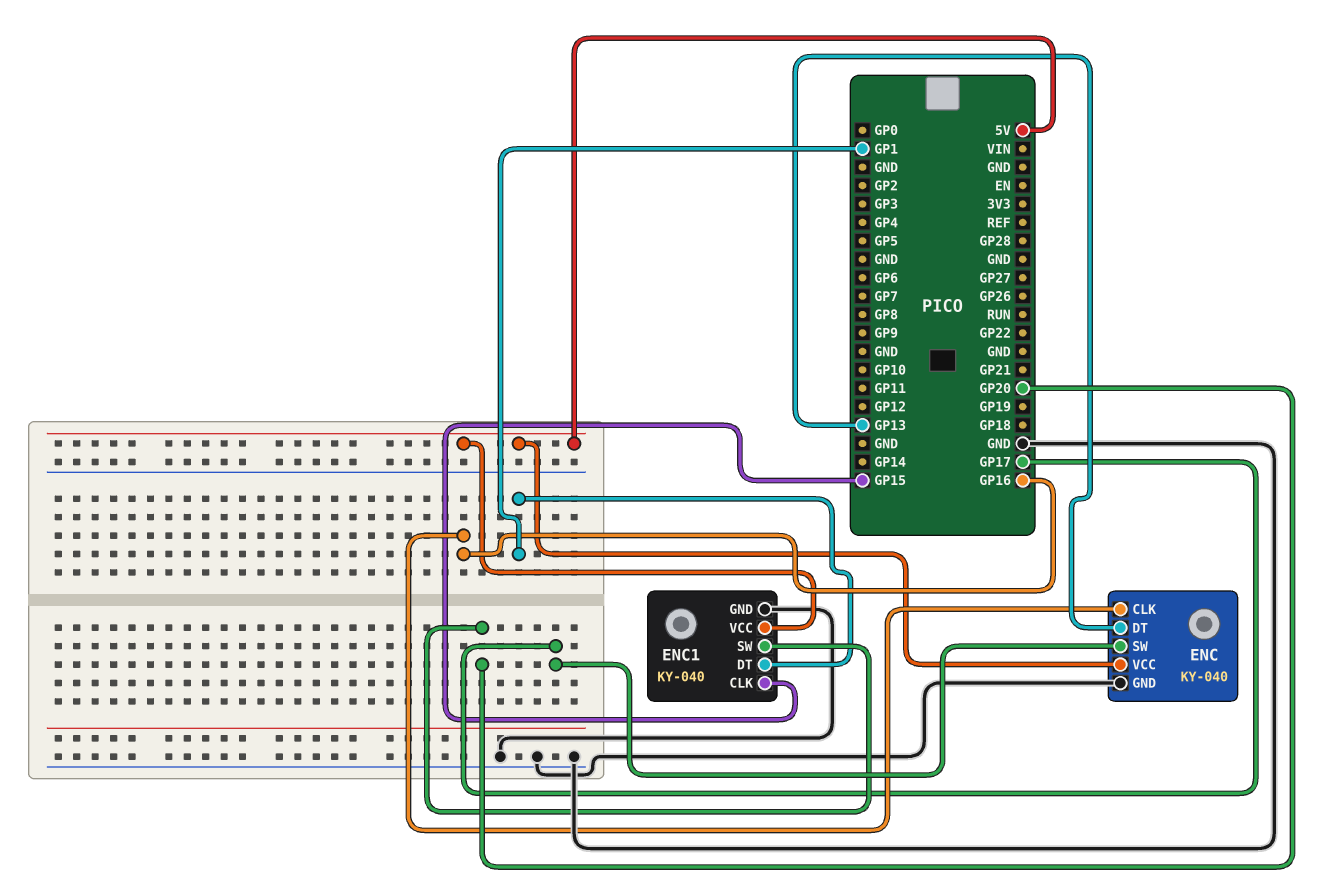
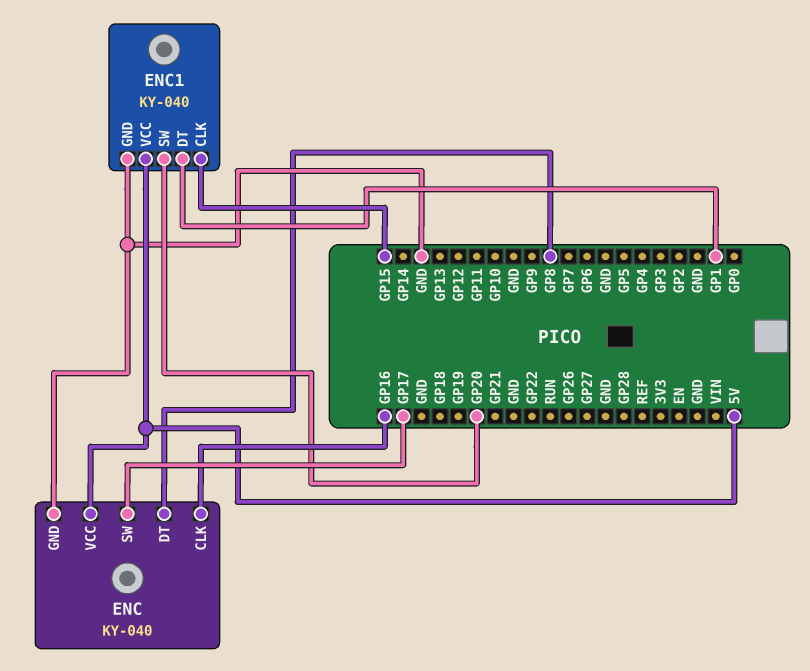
ENC pin DT: GP13 -> GP8

